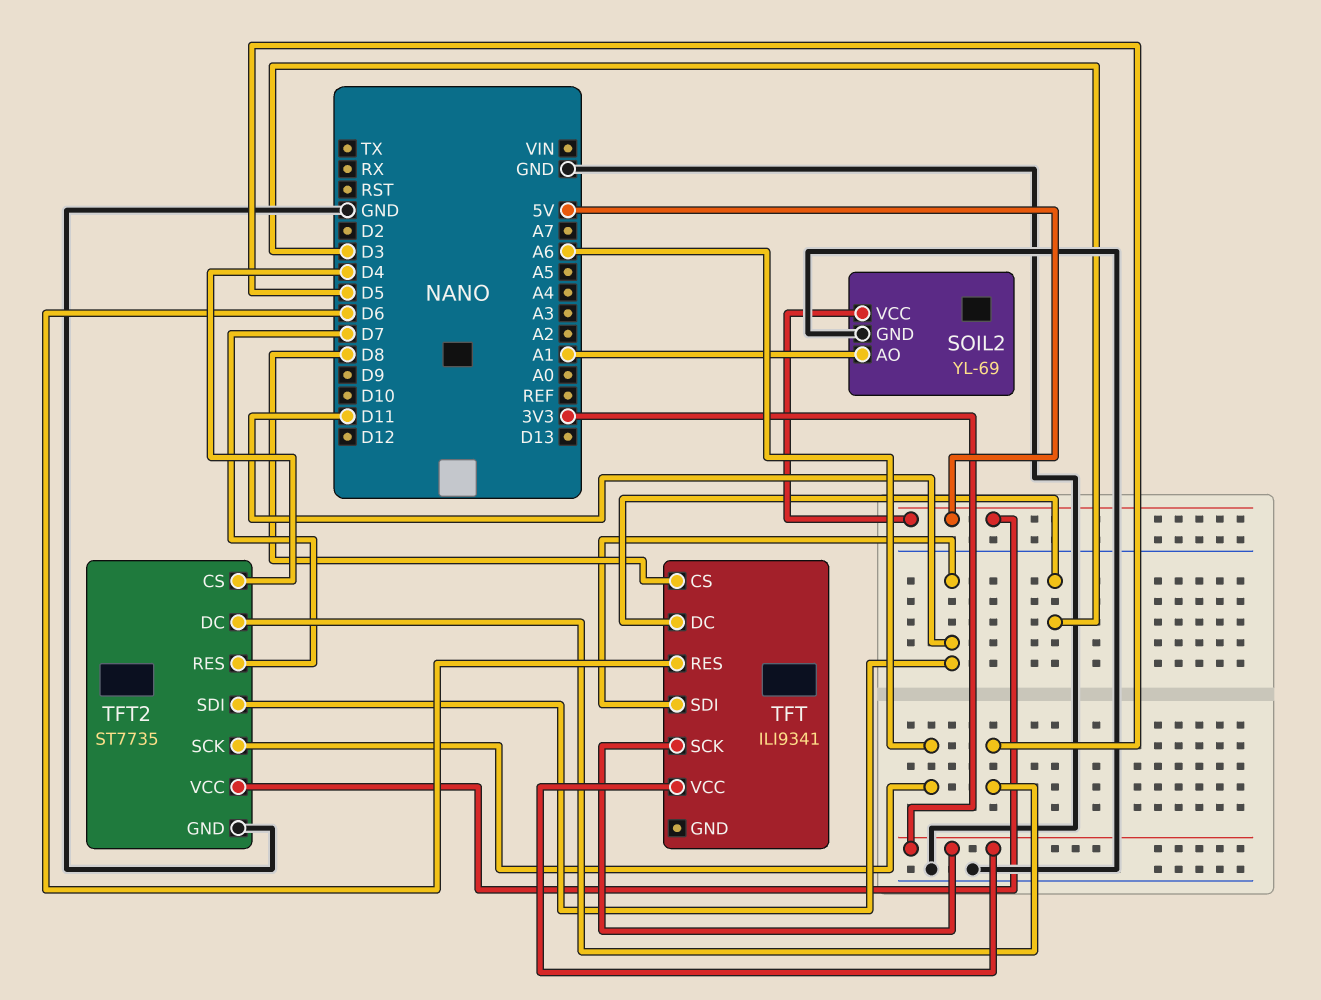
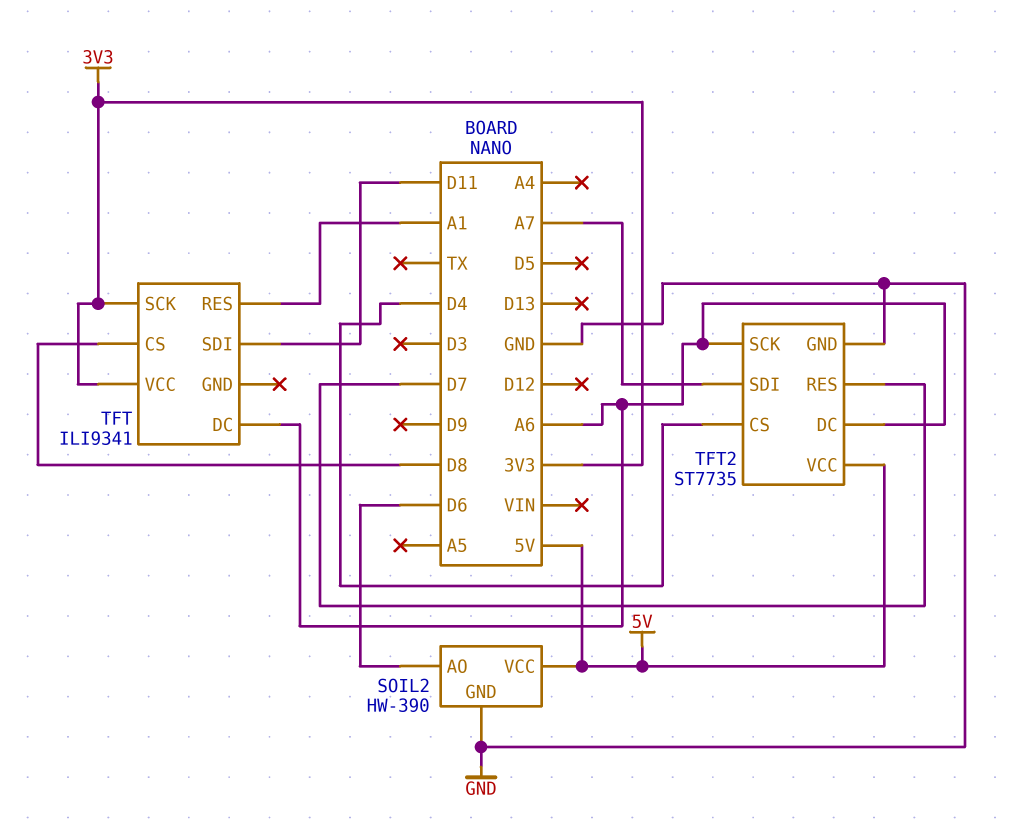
SOIL2: YL-69 -> HW-390
SOIL2 pin AO: A1 -> D6
TFT pin DC: D3 -> A6
TFT pin RES: D6 -> A1
TFT2 pin DC: D5 -> A6
TFT2 pin SDI: D11 -> A7

